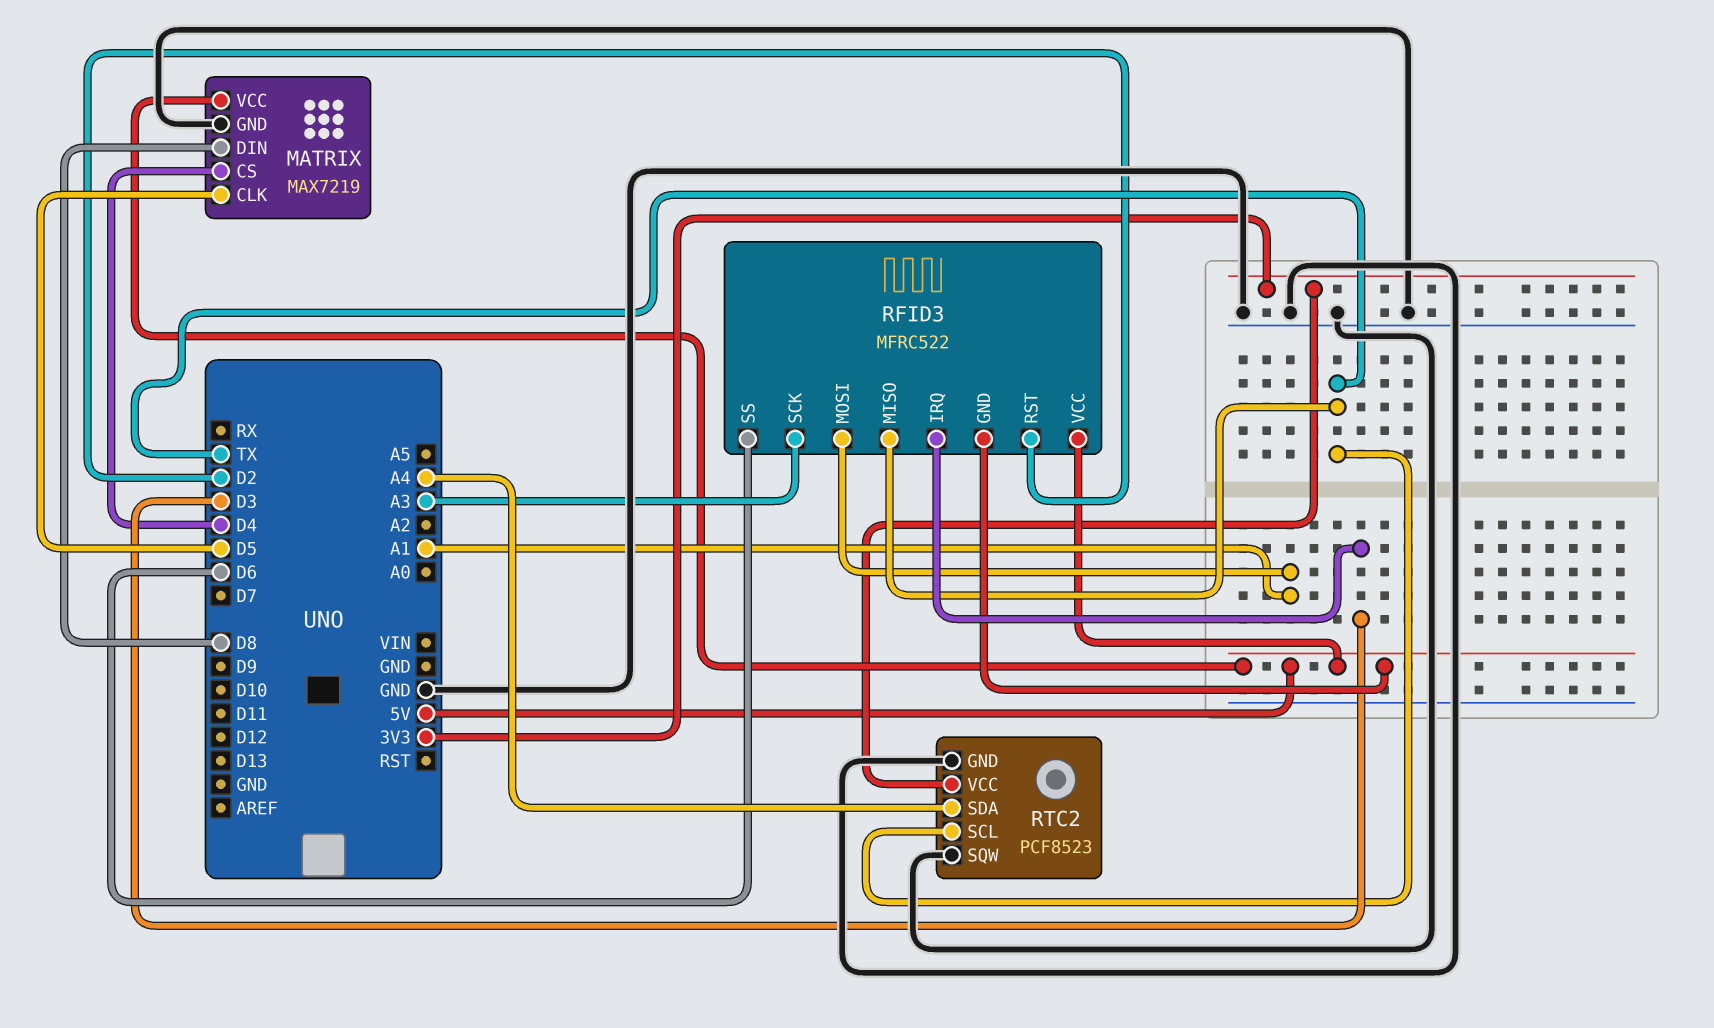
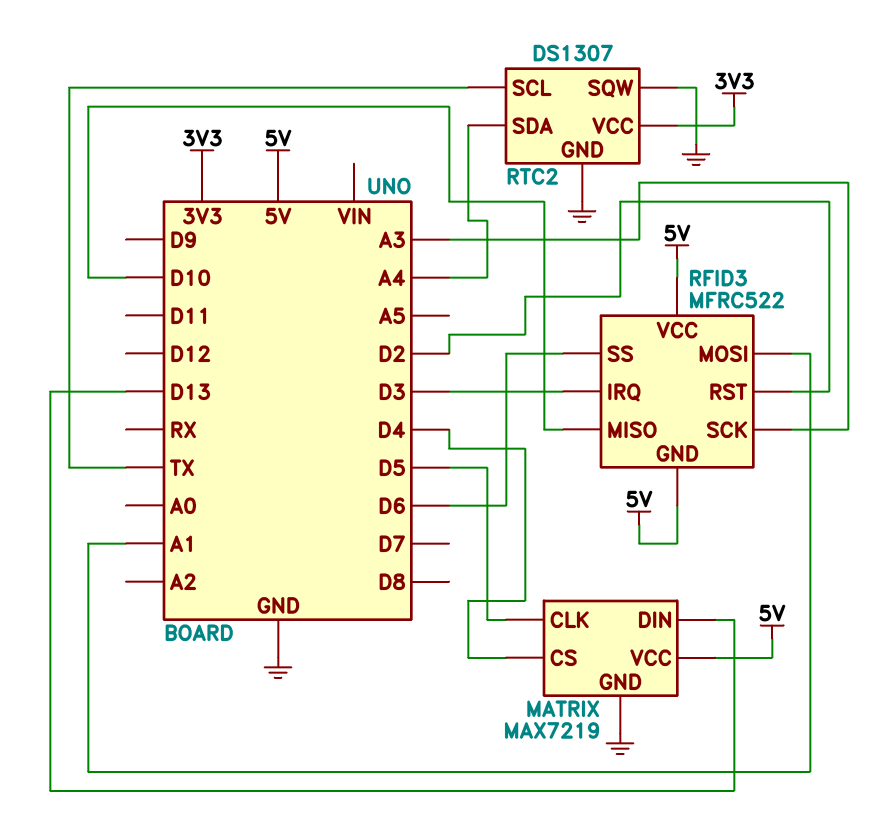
MATRIX pin DIN: D8 -> D13
RFID3 pin MISO: TX -> D10
RTC2: PCF8523 -> DS1307

